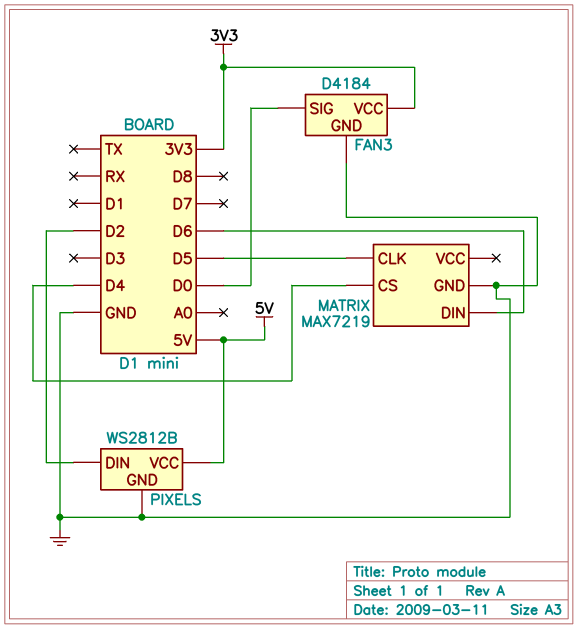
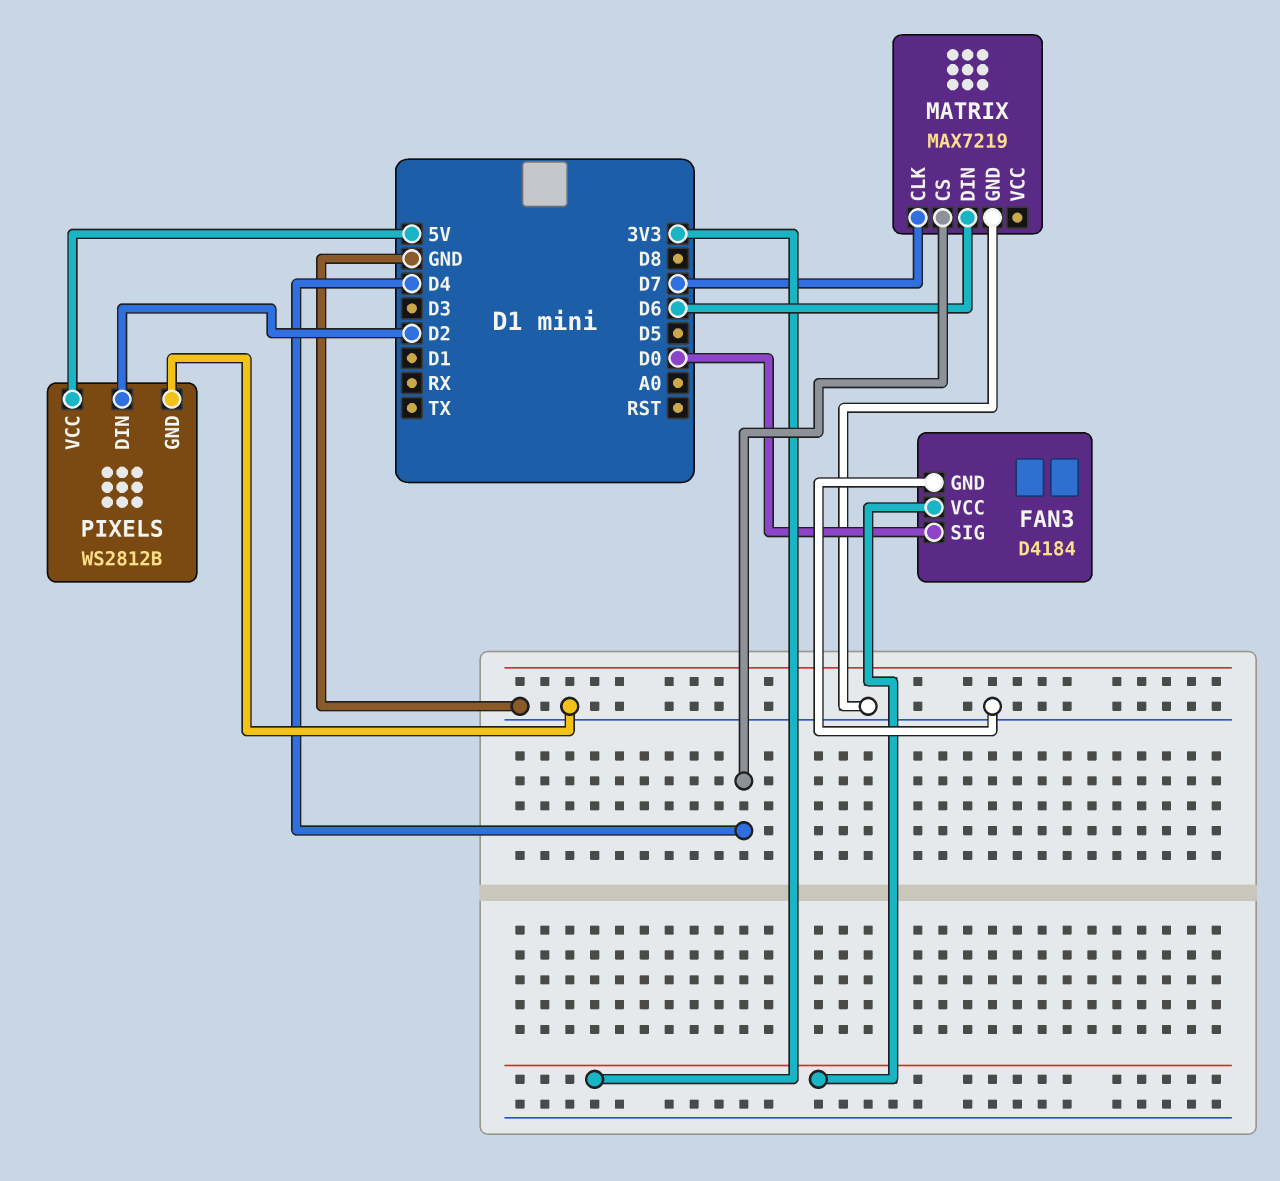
MATRIX pin CLK: D5 -> D7

